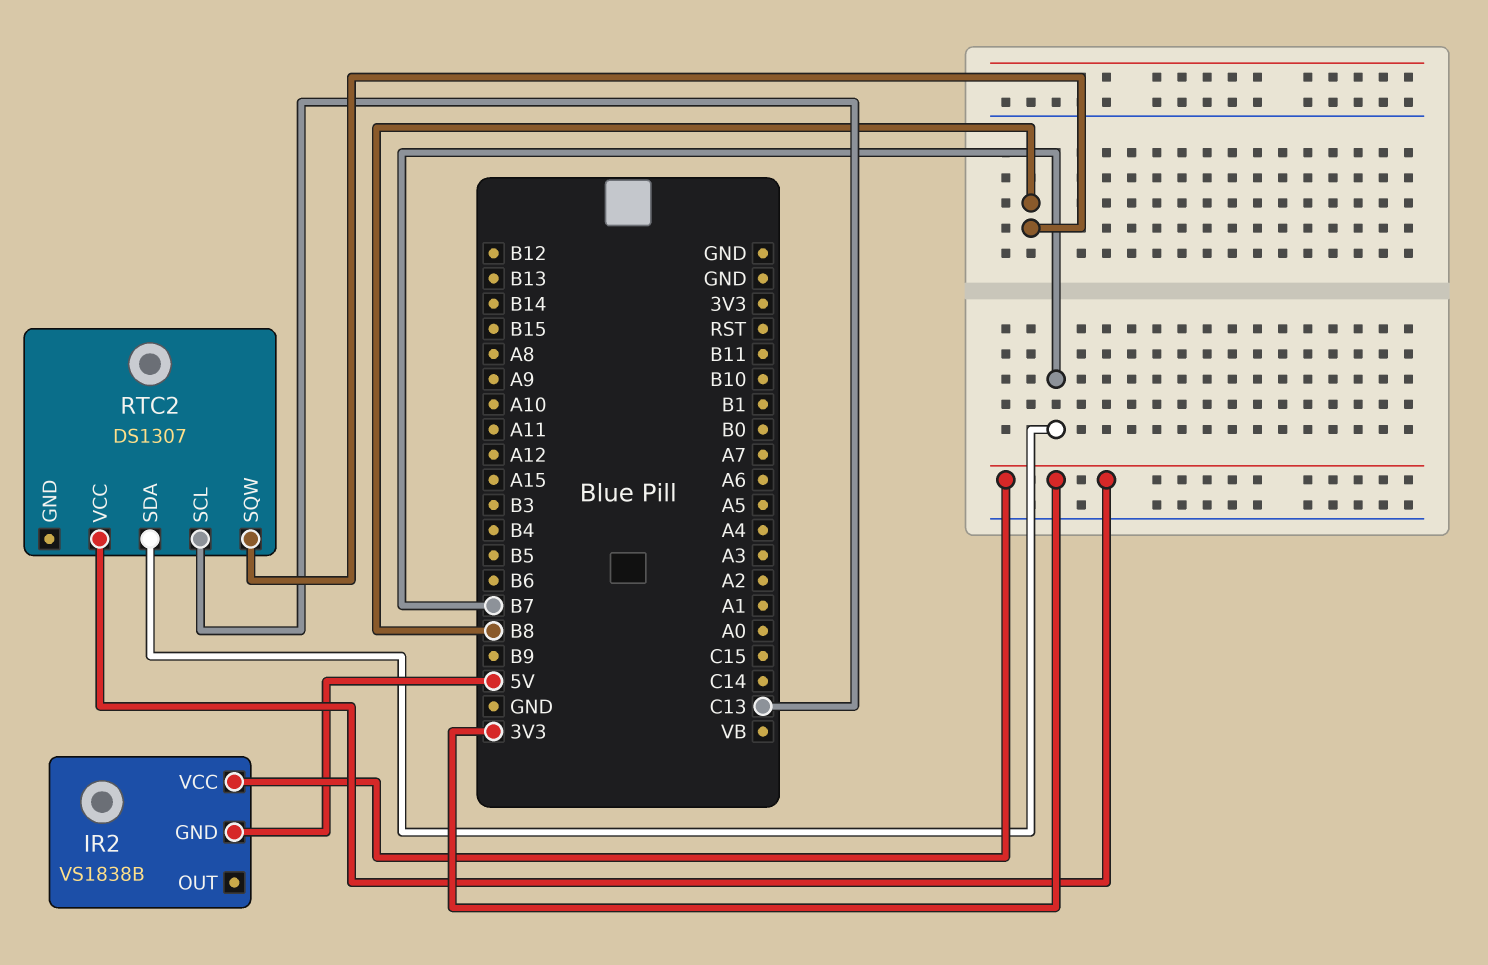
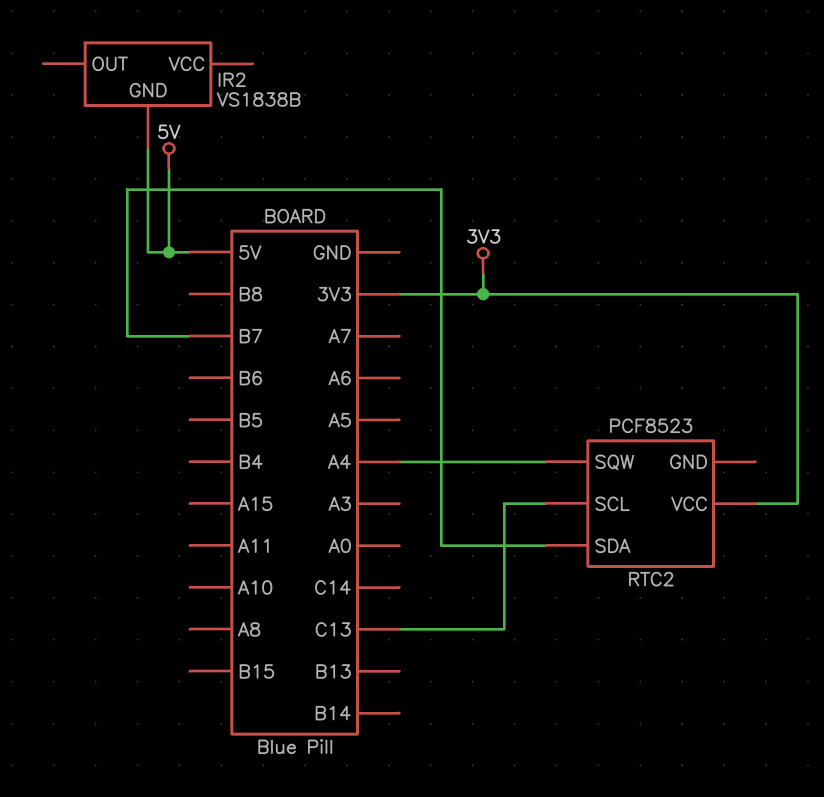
IR2 pin VCC: 3V3 -> none
RTC2: DS1307 -> PCF8523
RTC2 pin SQW: B8 -> A4

